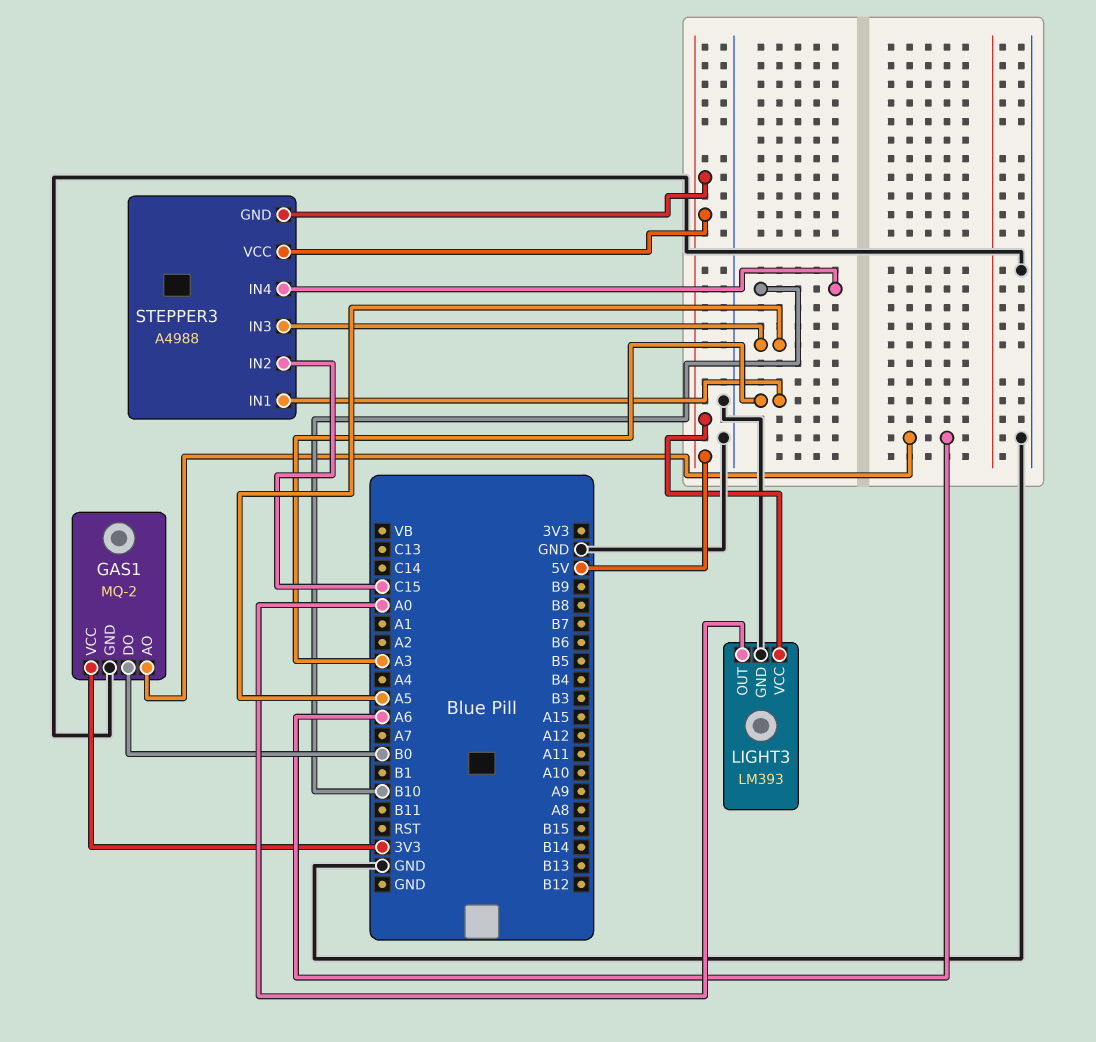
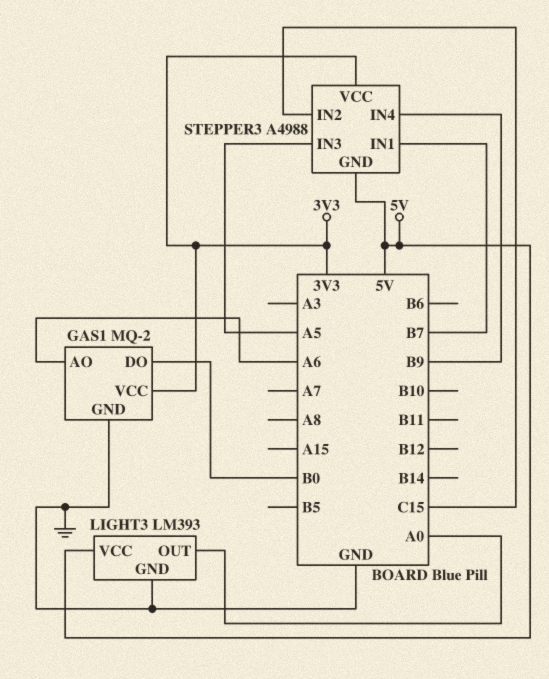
STEPPER3 pin IN1: A3 -> B7
STEPPER3 pin IN4: B10 -> B9
STEPPER3 pin VCC: 5V -> 3V3

